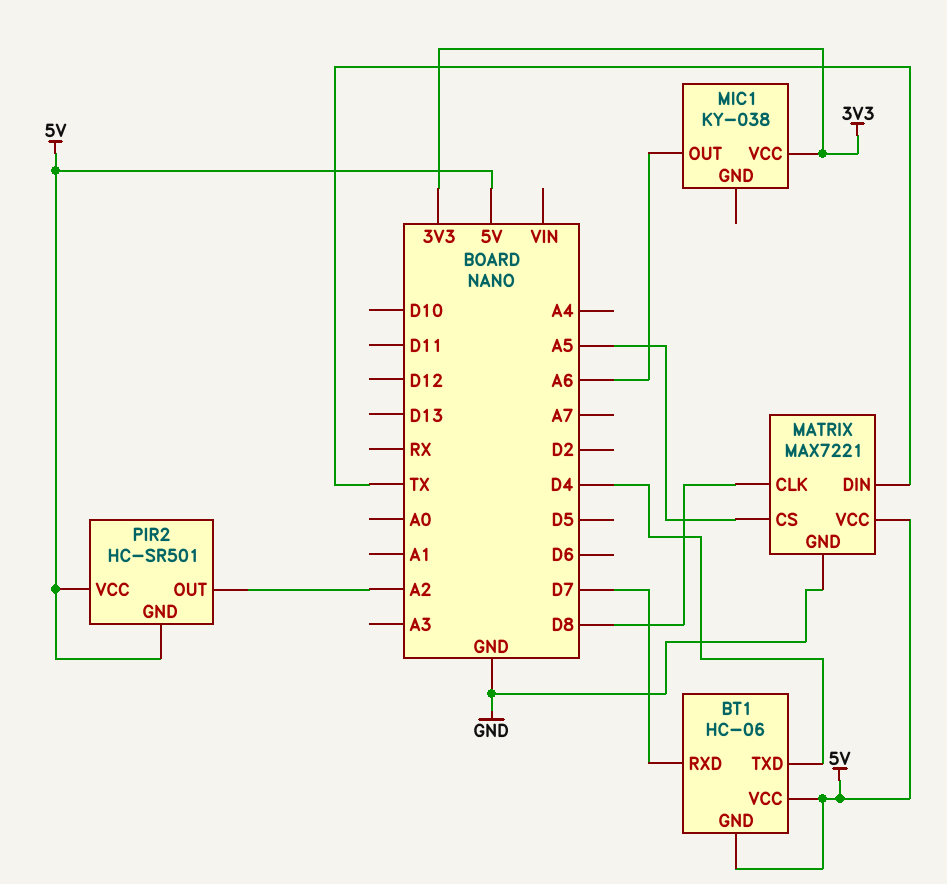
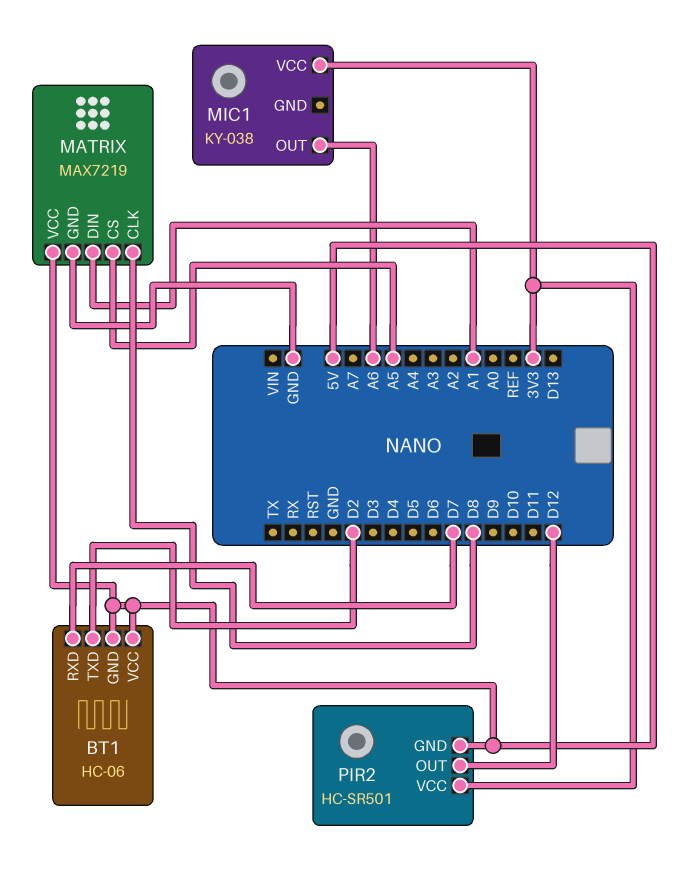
BT1 pin TXD: D4 -> D2
MATRIX: MAX7221 -> MAX7219
MATRIX pin DIN: TX -> A1
PIR2 pin OUT: A2 -> D12
PIR2 pin VCC: 5V -> 3V3

